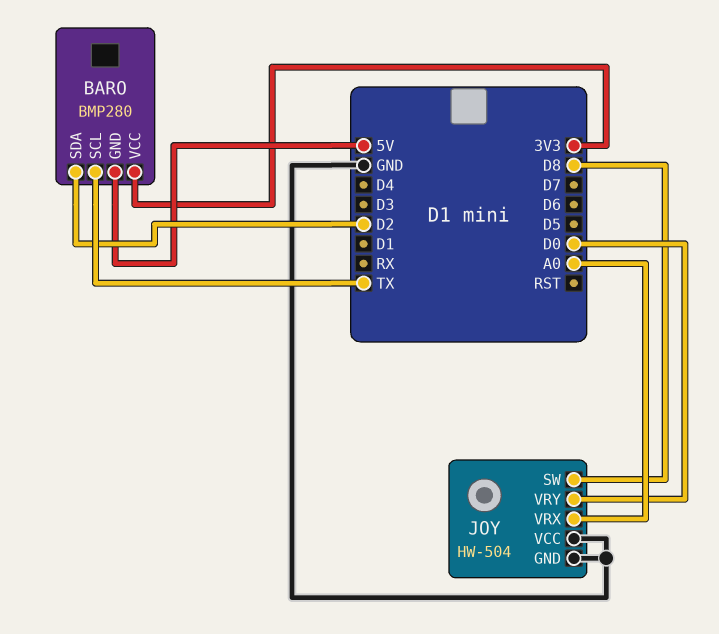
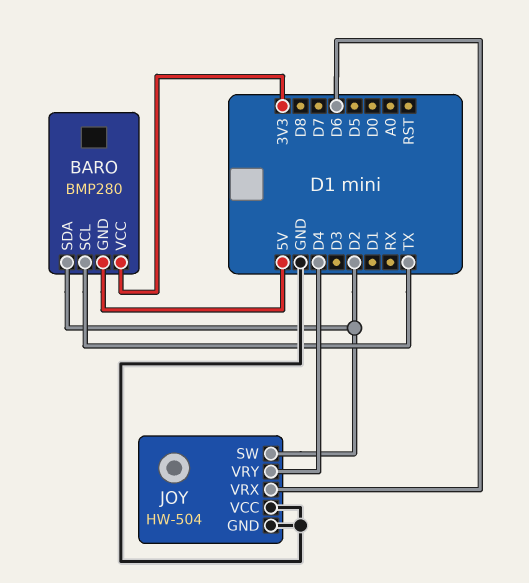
JOY pin SW: D8 -> D2
JOY pin VRX: A0 -> D6
JOY pin VRY: D0 -> D4

